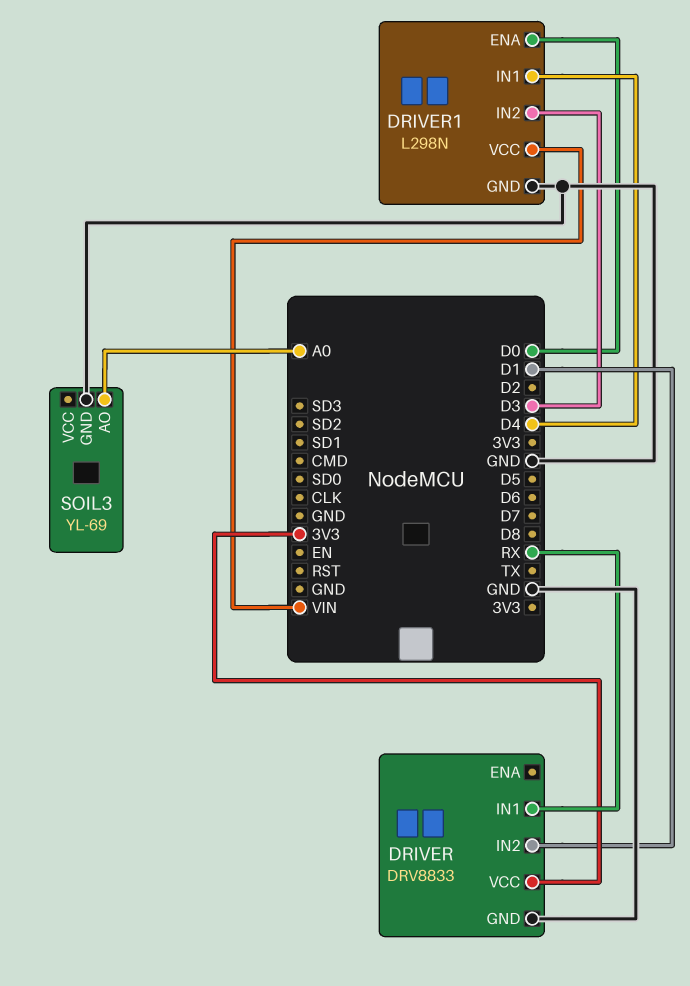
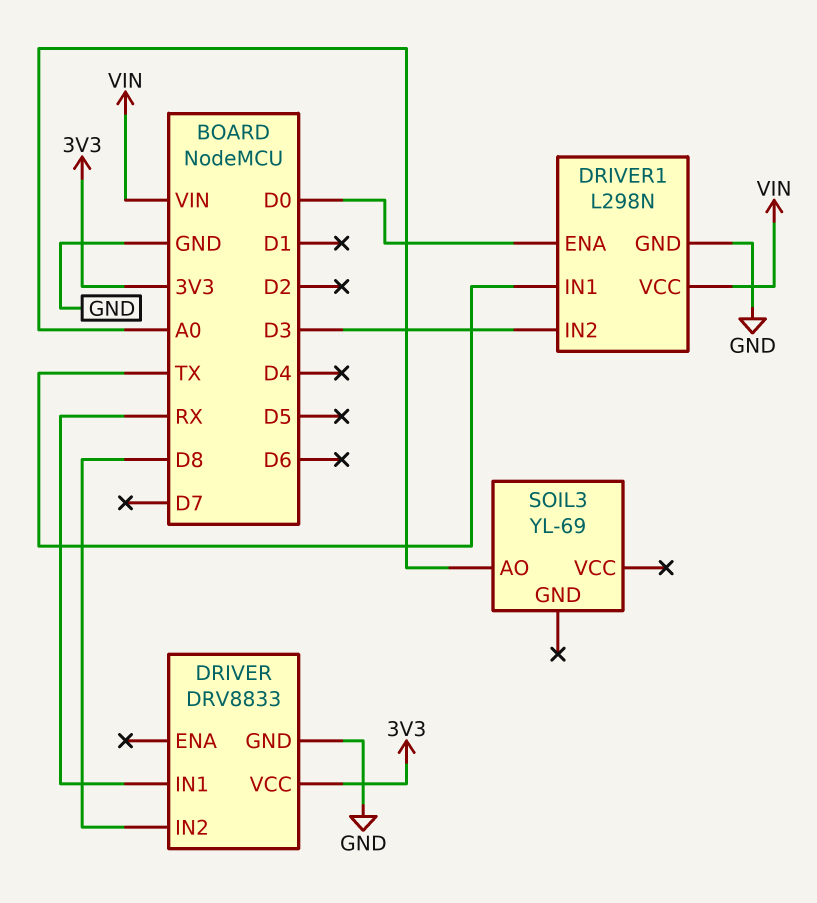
DRIVER pin IN2: D1 -> D8
DRIVER1 pin IN1: D4 -> TX
SOIL3 pin GND: GND -> none

